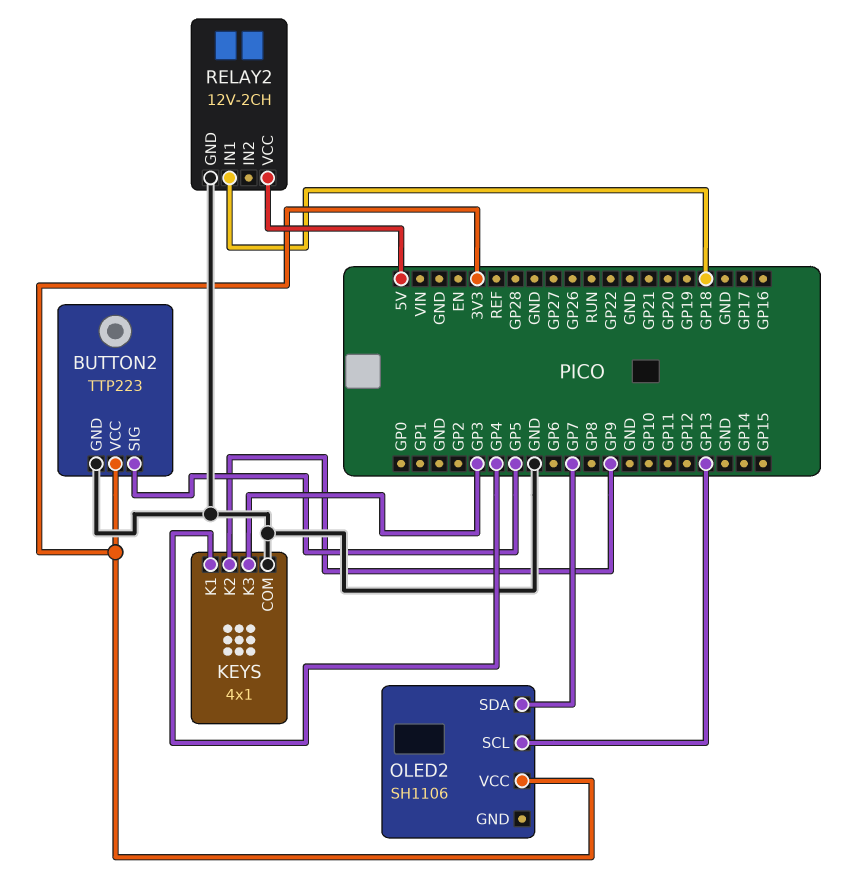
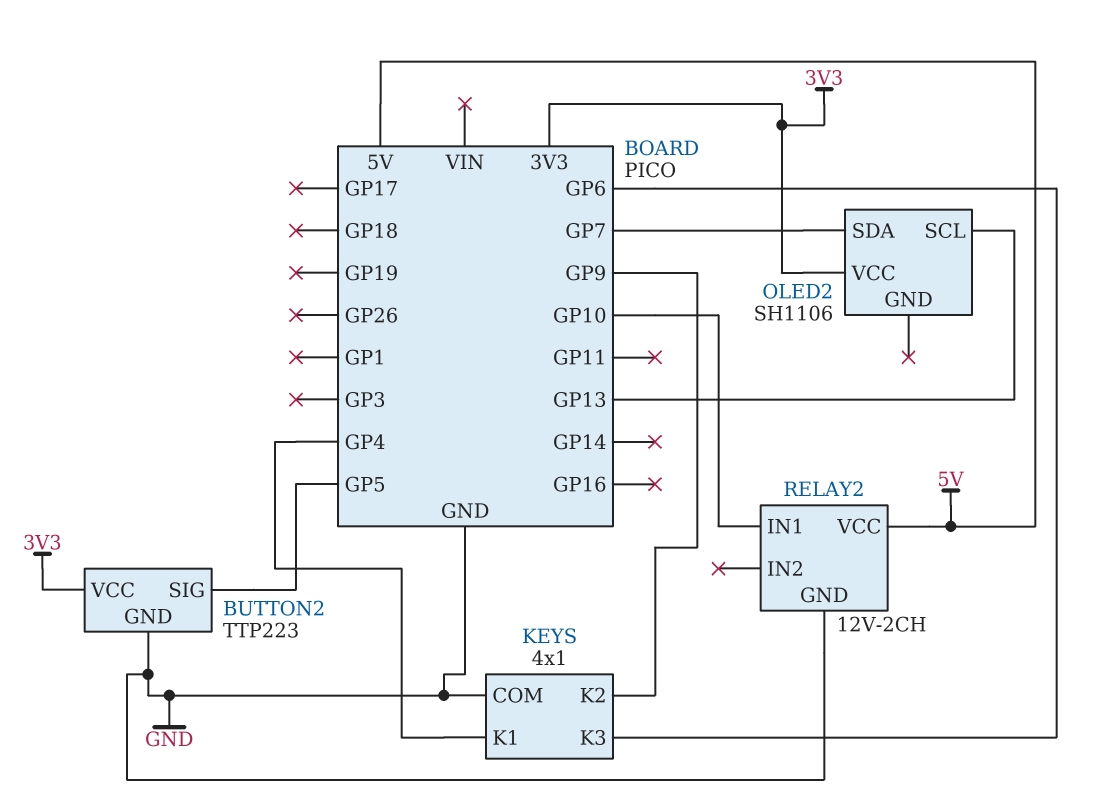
KEYS pin K3: GP3 -> GP6
RELAY2 pin IN1: GP18 -> GP10

